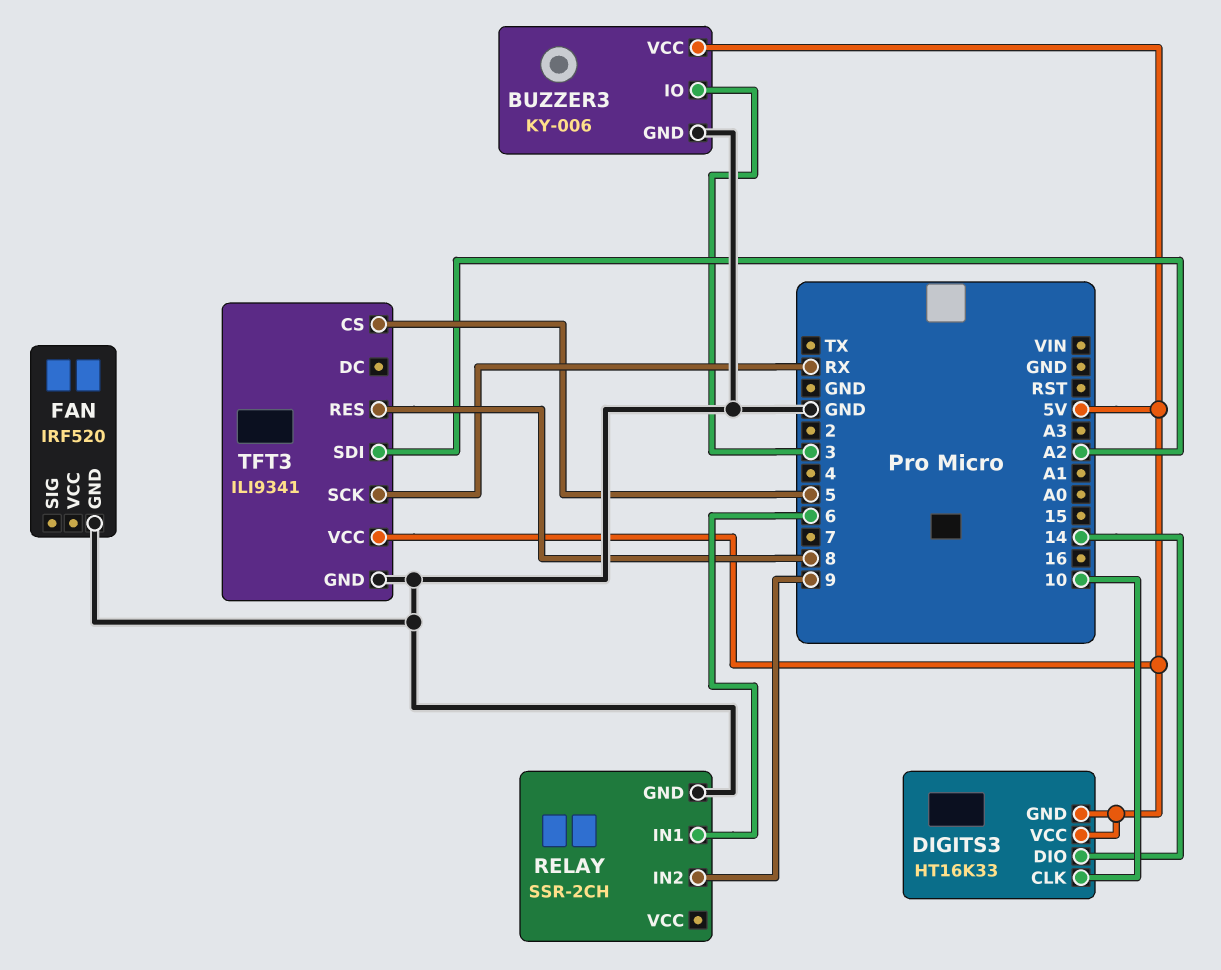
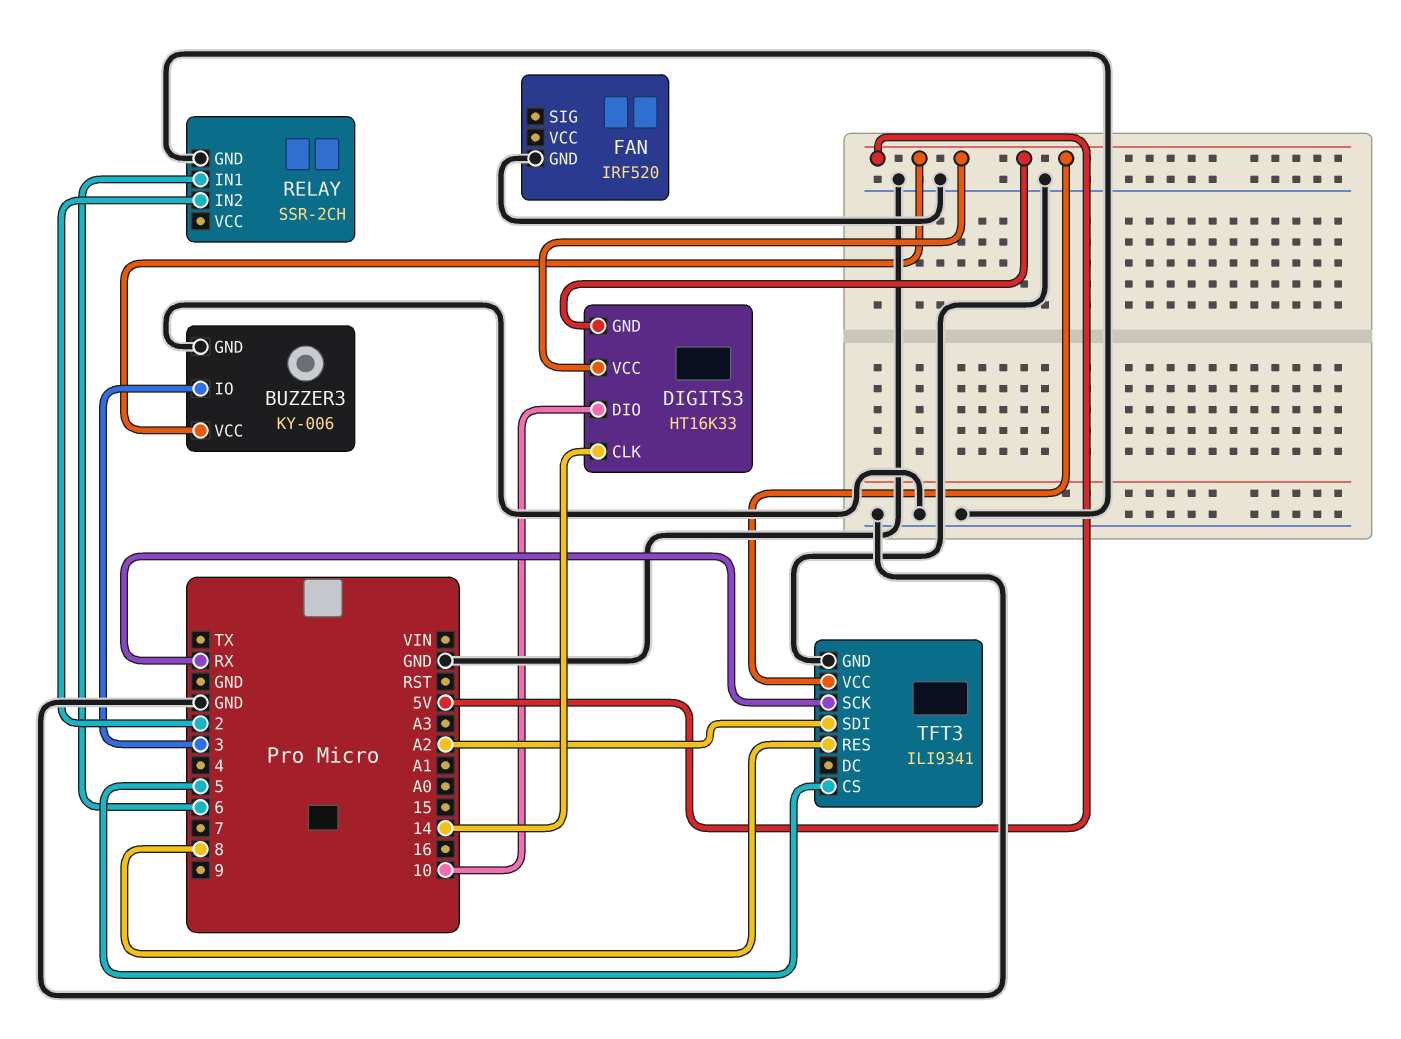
DIGITS3 pin CLK: 10 -> 14
DIGITS3 pin DIO: 14 -> 10
RELAY pin IN2: 9 -> 2

